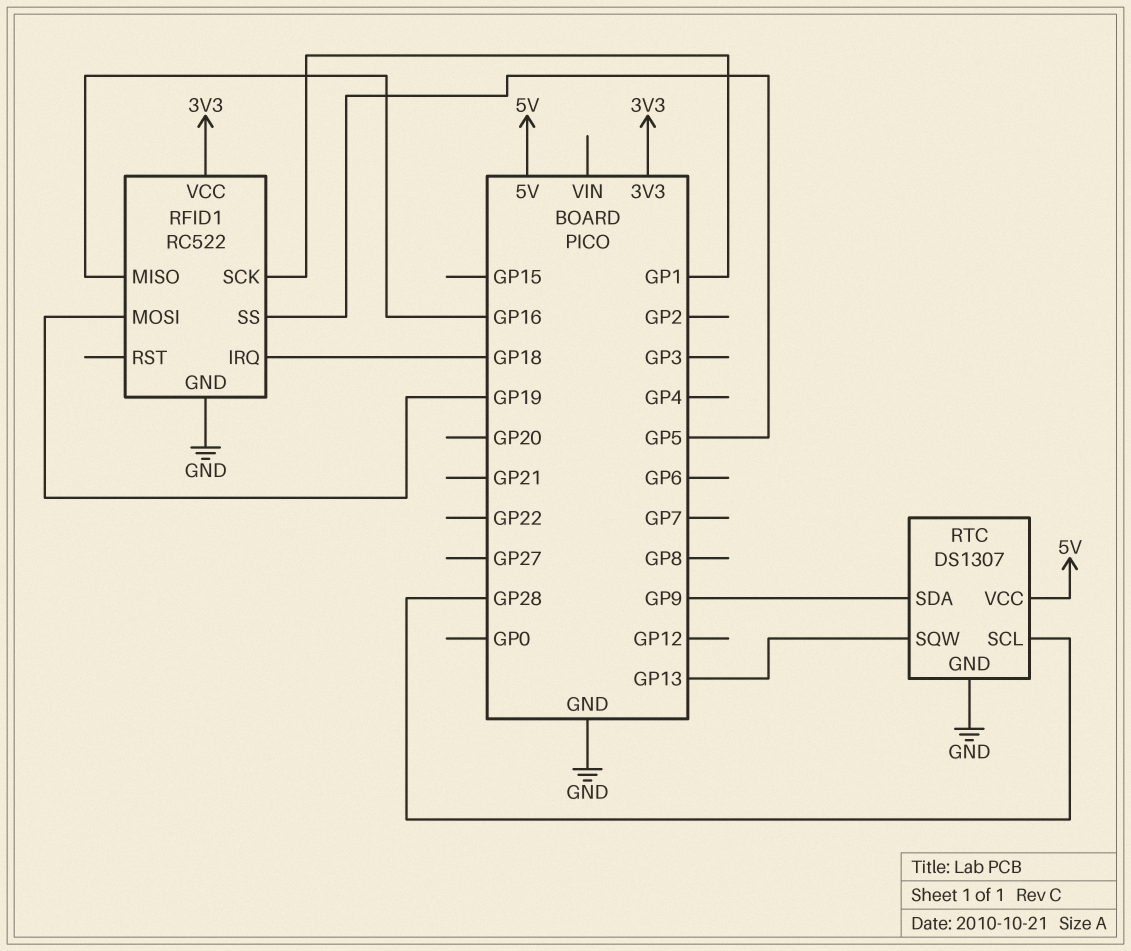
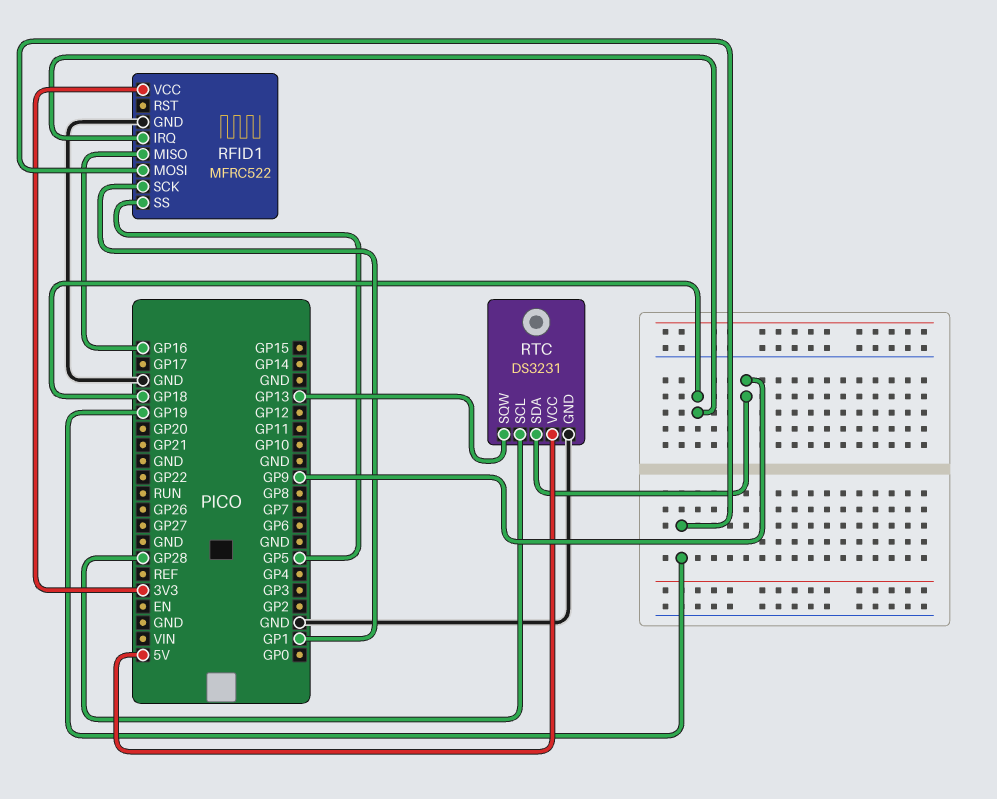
RFID1: RC522 -> MFRC522
RTC: DS1307 -> DS3231

